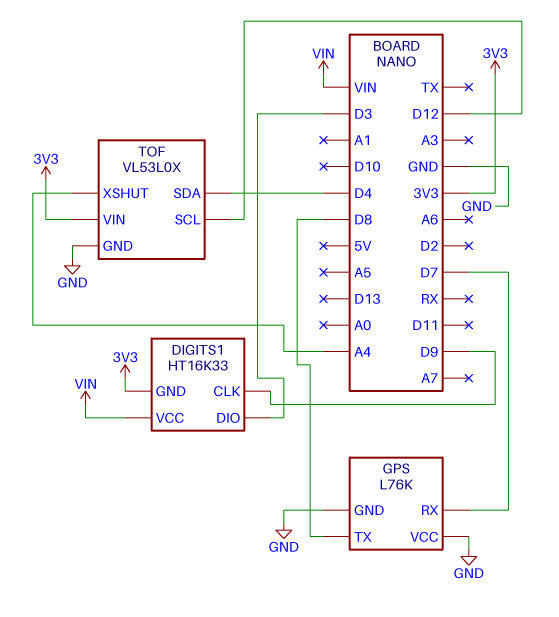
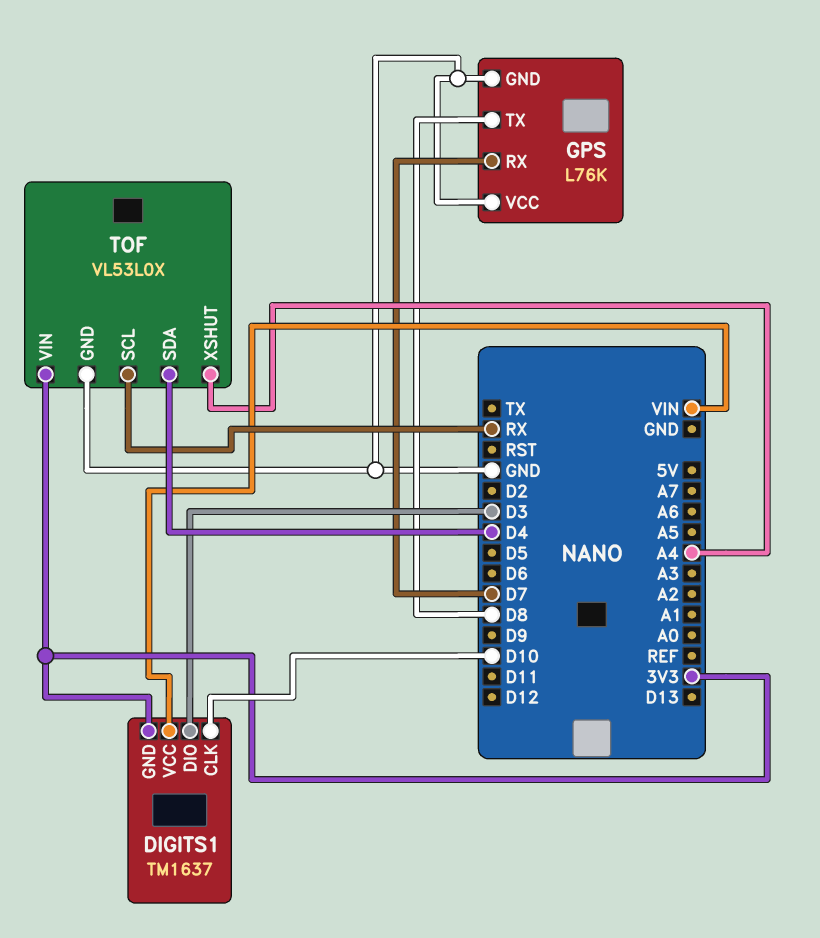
DIGITS1: HT16K33 -> TM1637
DIGITS1 pin CLK: D9 -> D10
TOF pin SCL: D12 -> RX

